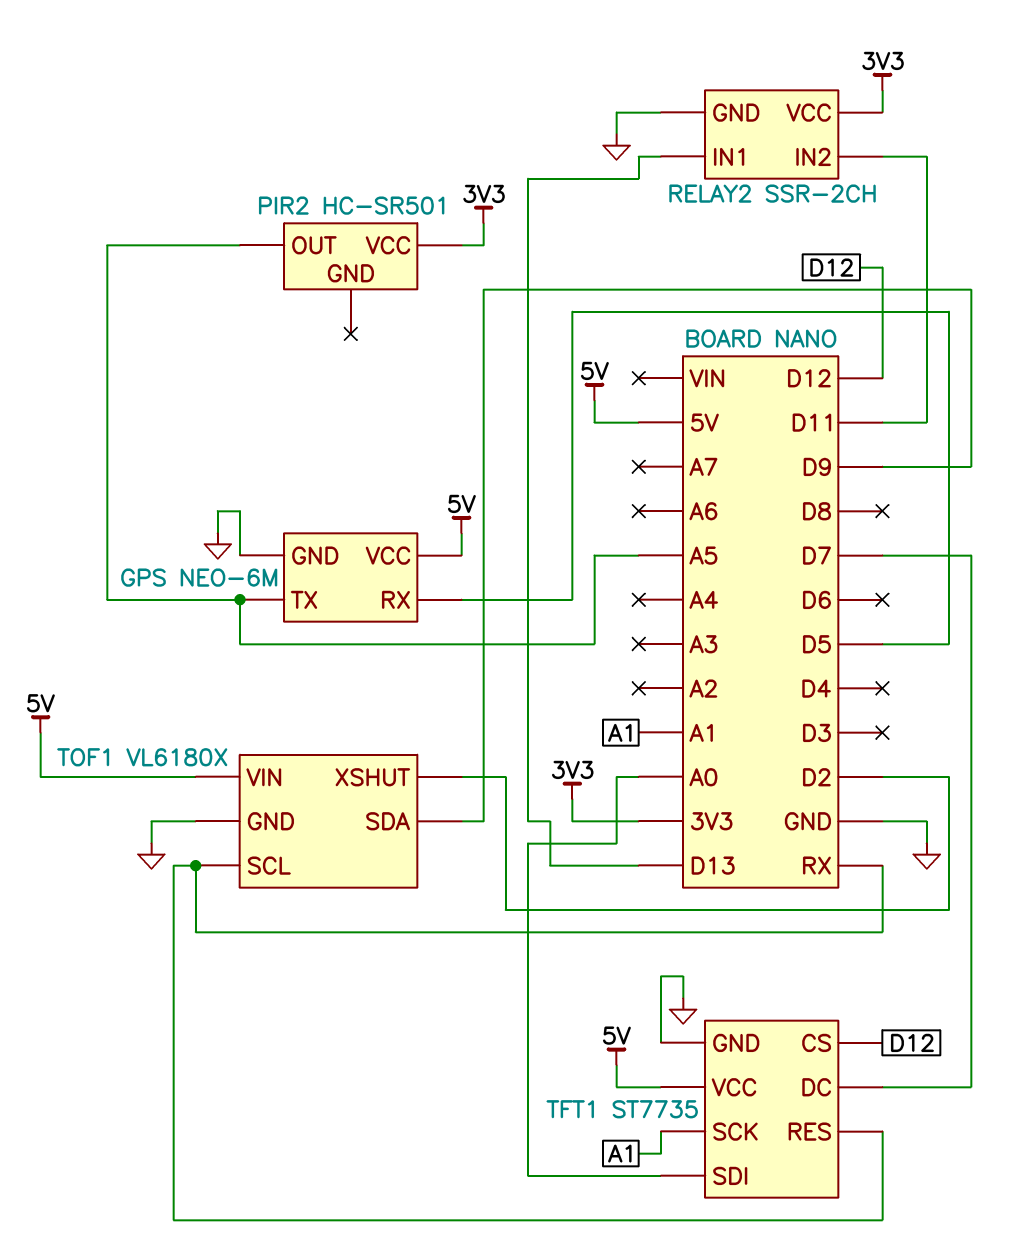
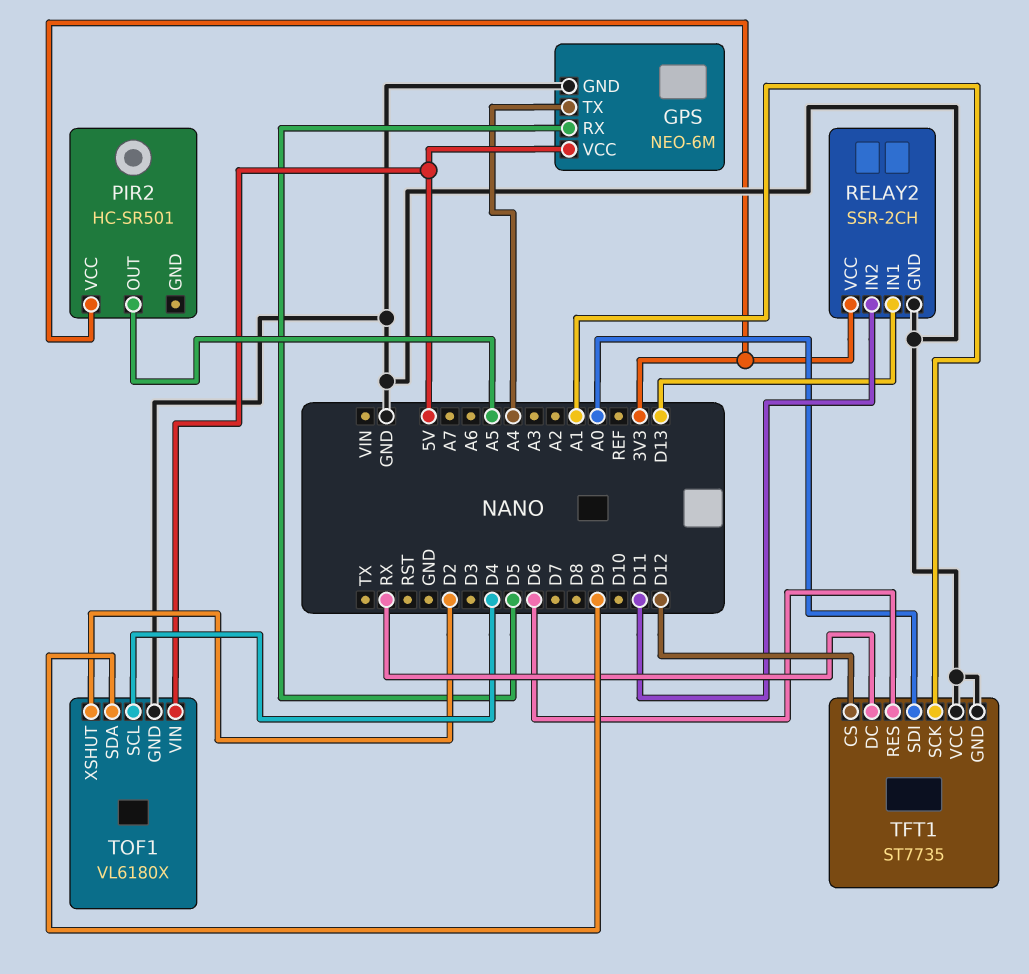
GPS pin TX: A5 -> A4
TFT1 pin DC: D7 -> RX
TFT1 pin RES: RX -> D6
TFT1 pin VCC: 5V -> GND
TOF1 pin SCL: RX -> D4

